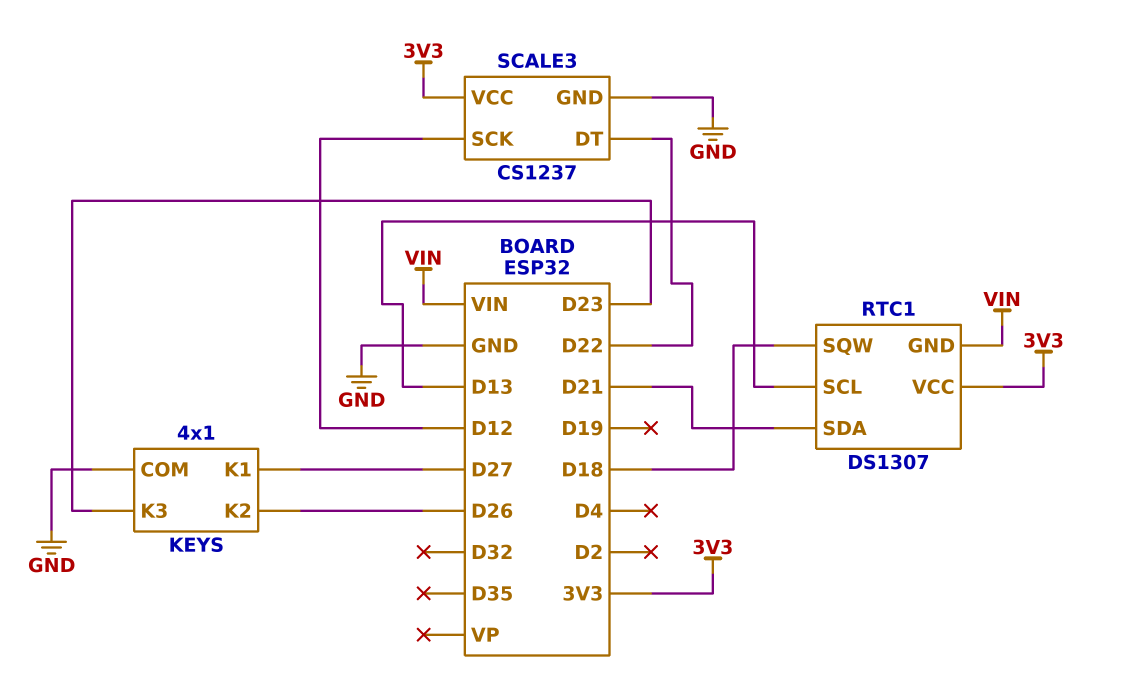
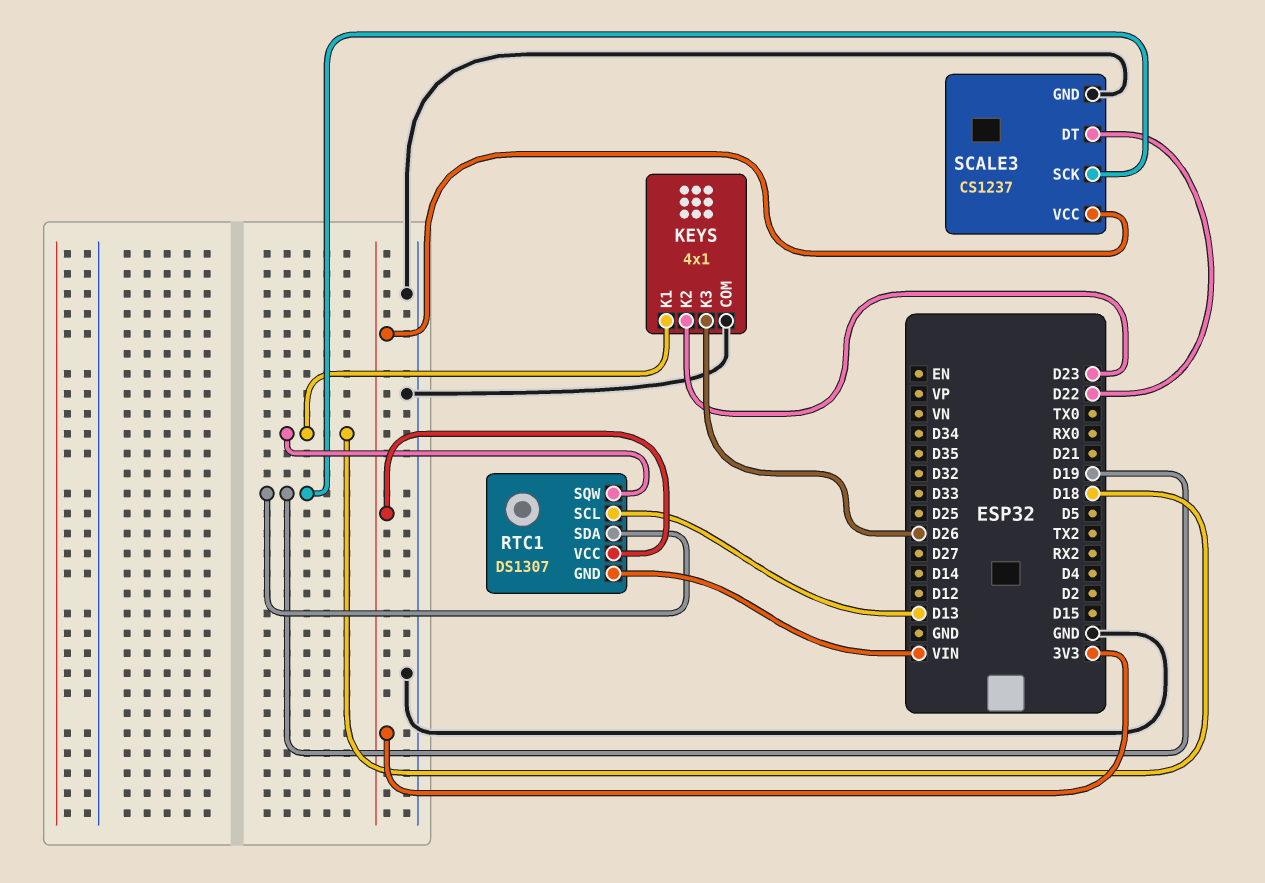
KEYS pin K1: D27 -> D18
KEYS pin K2: D26 -> D23
KEYS pin K3: D23 -> D26
RTC1 pin SDA: D21 -> D19
SCALE3 pin SCK: D12 -> D19

